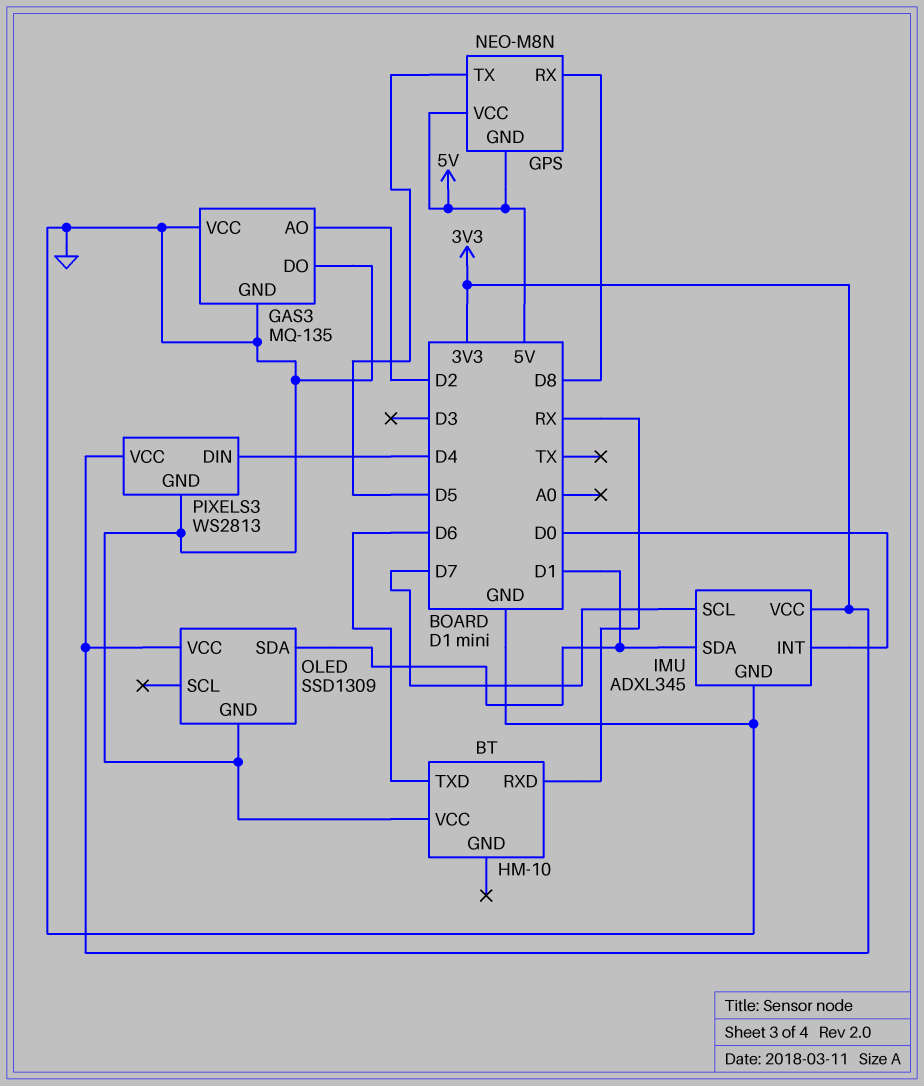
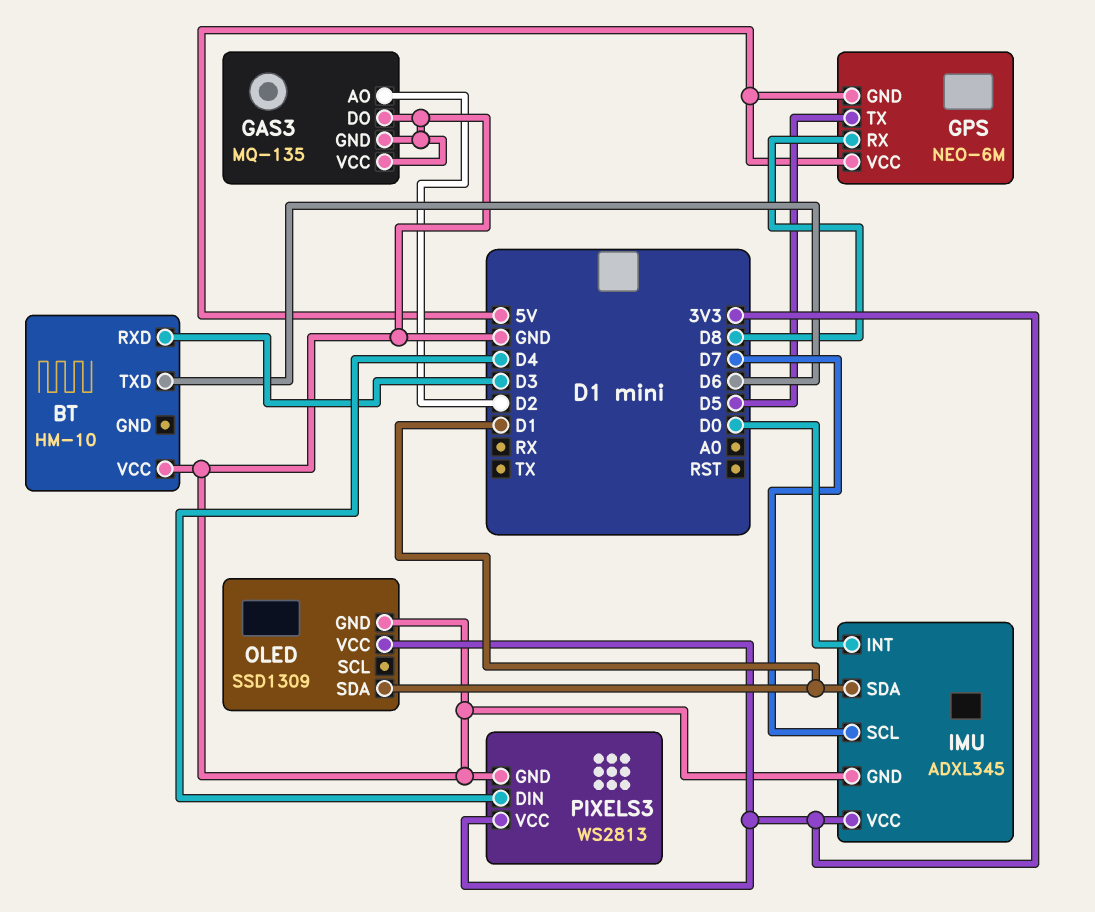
BT pin RXD: RX -> D3
GPS: NEO-M8N -> NEO-6M

